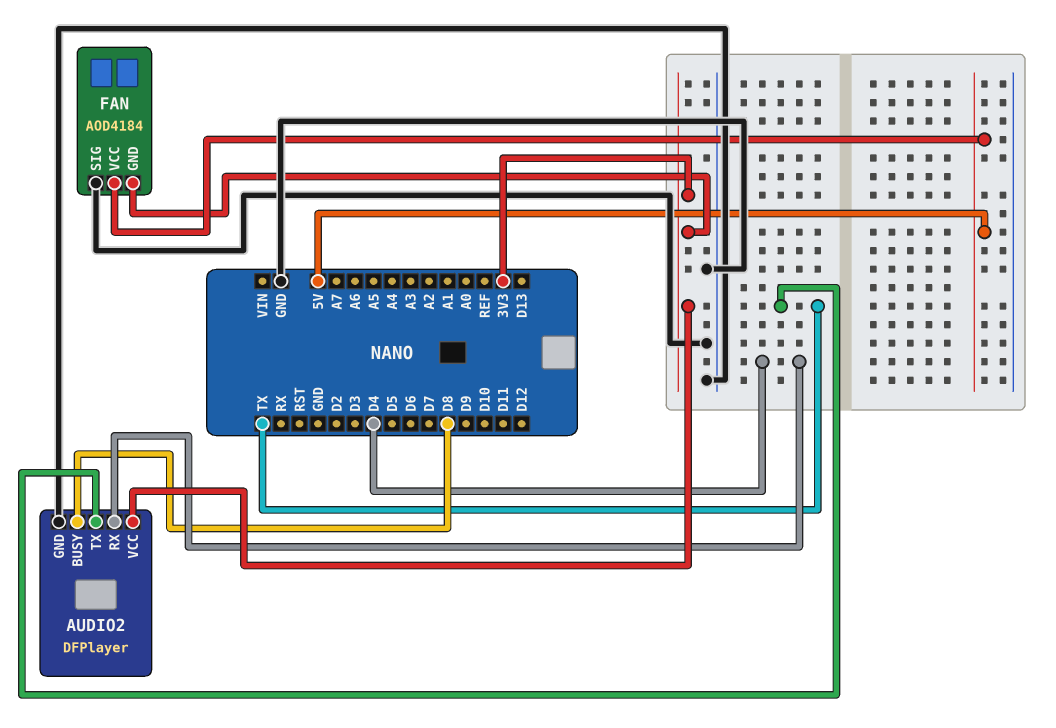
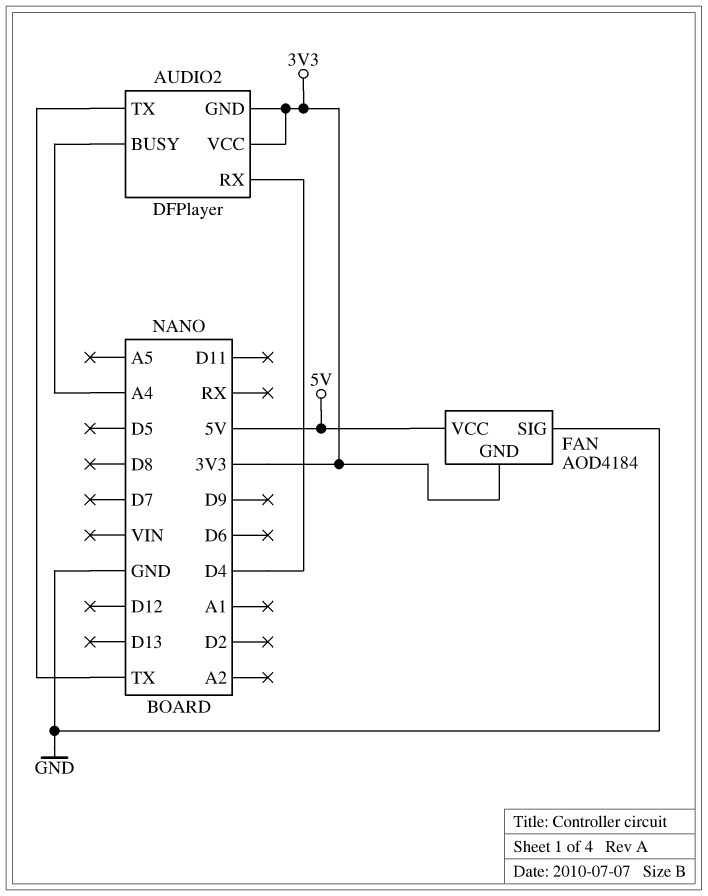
AUDIO2 pin BUSY: D8 -> A4
AUDIO2 pin GND: GND -> 3V3

